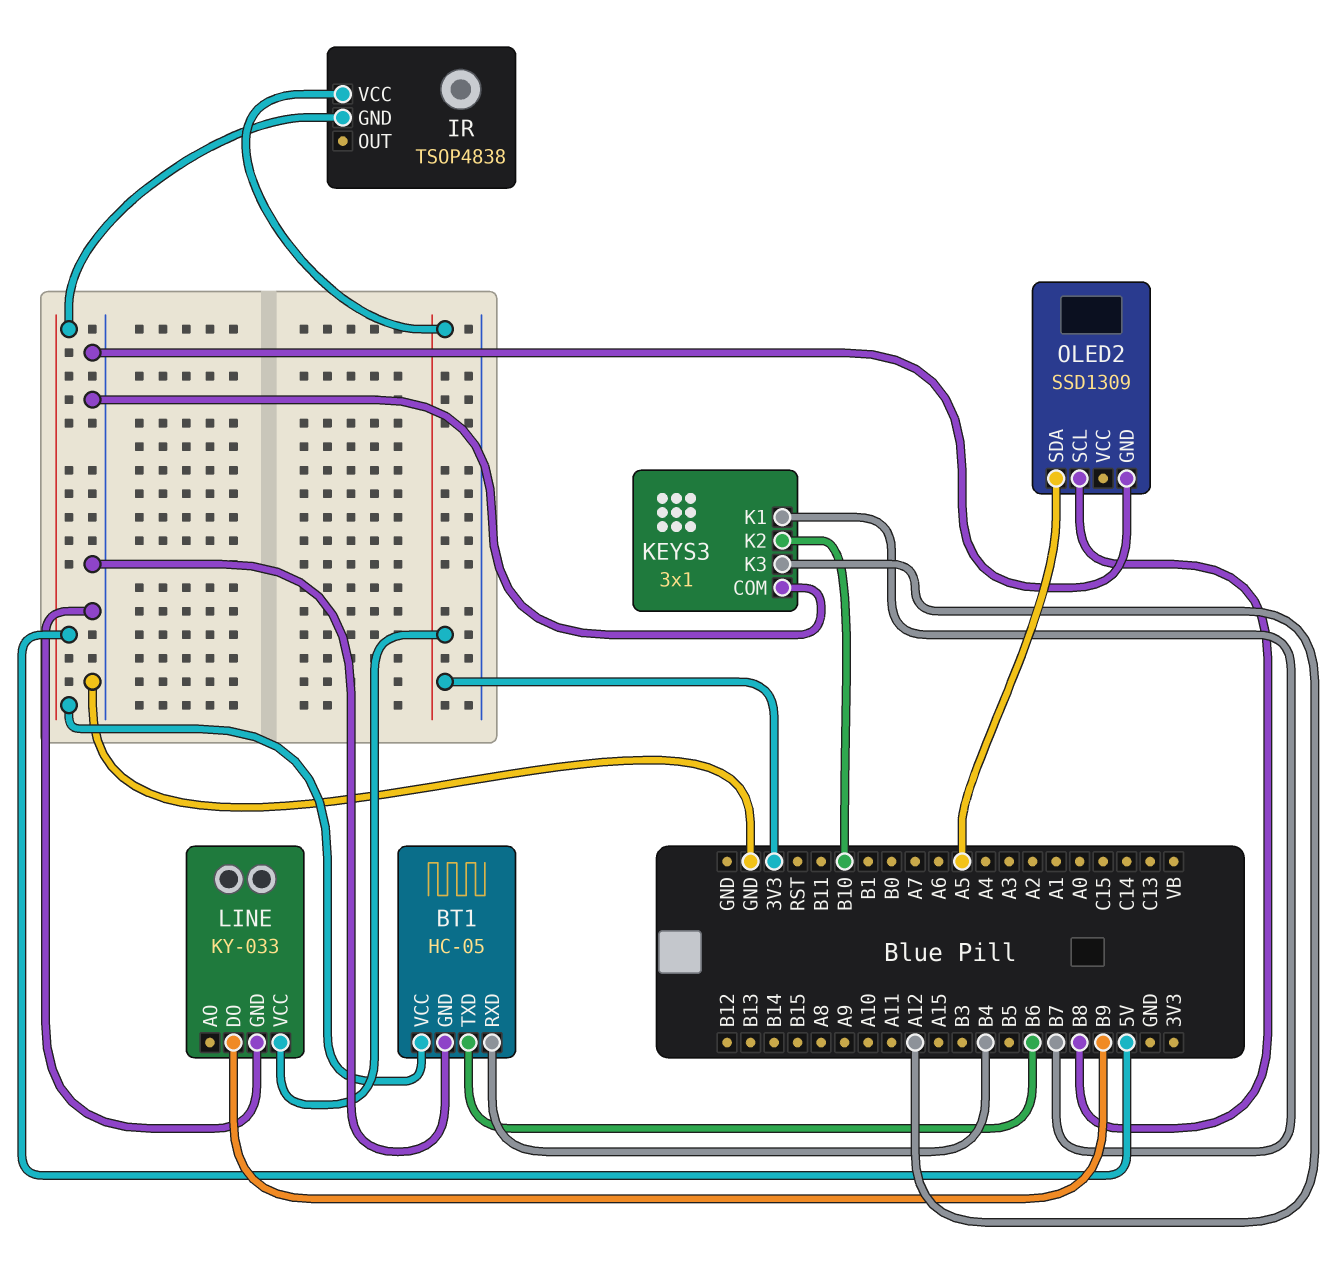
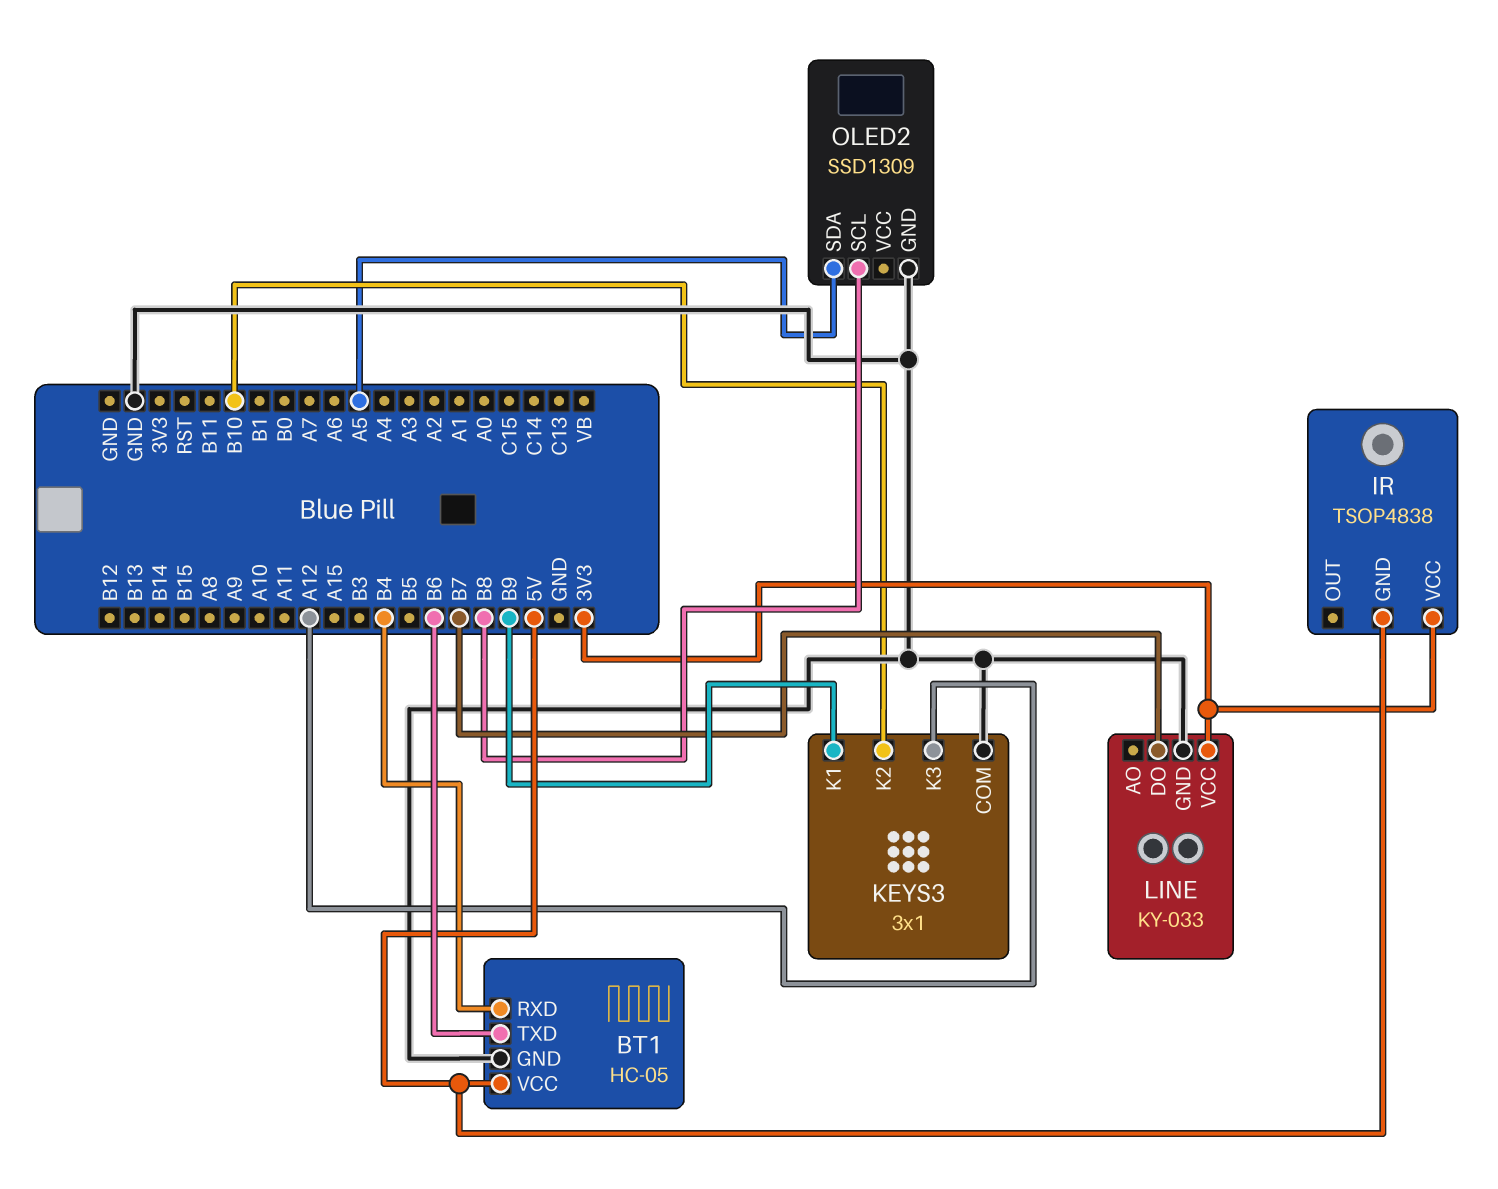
KEYS3 pin K1: B7 -> B9
LINE pin DO: B9 -> B7

